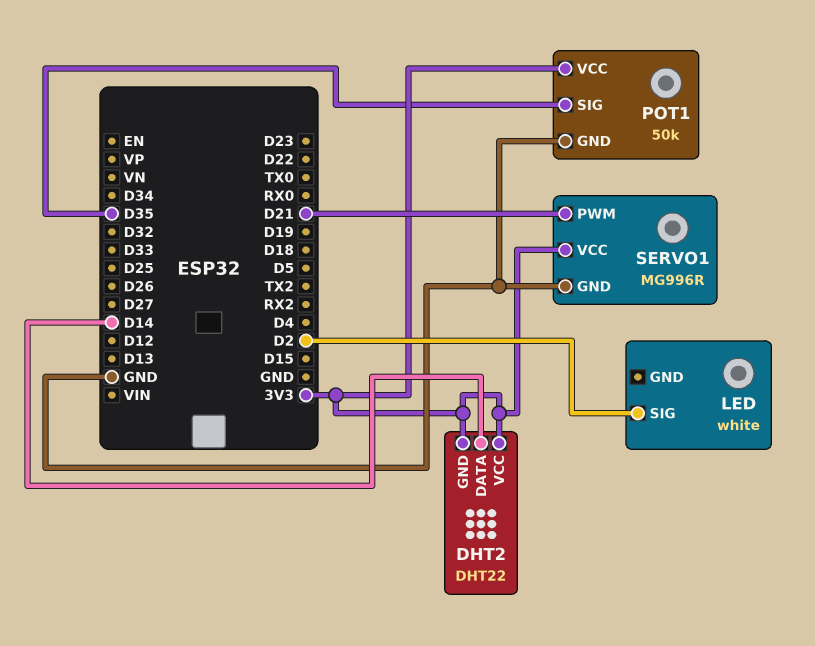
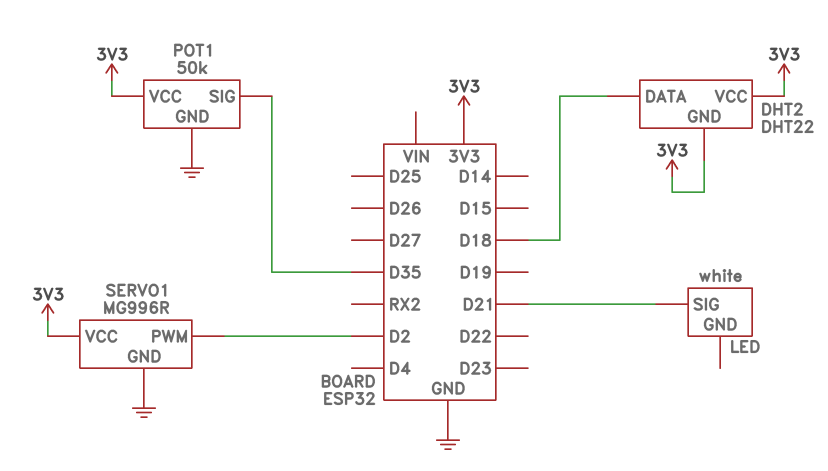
DHT2 pin DATA: D14 -> D18
LED pin SIG: D2 -> D21
SERVO1 pin PWM: D21 -> D2

